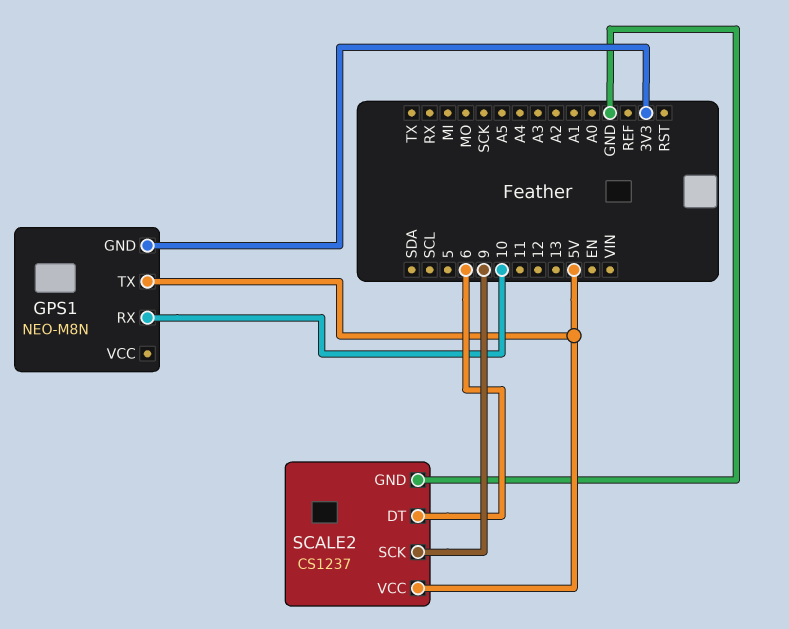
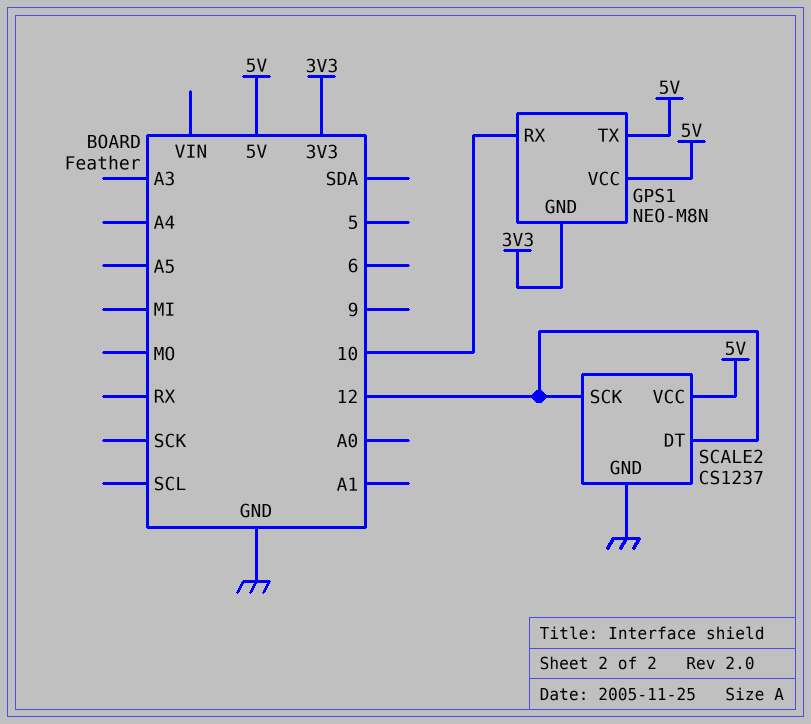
GPS1 pin VCC: none -> 5V
SCALE2 pin DT: 6 -> 12
SCALE2 pin SCK: 9 -> 12

